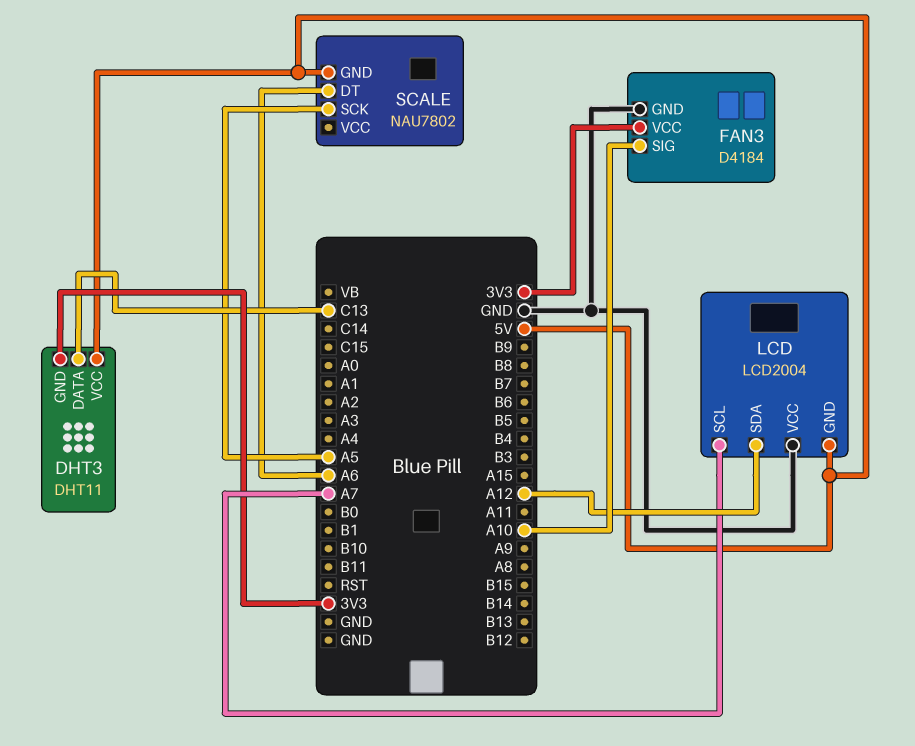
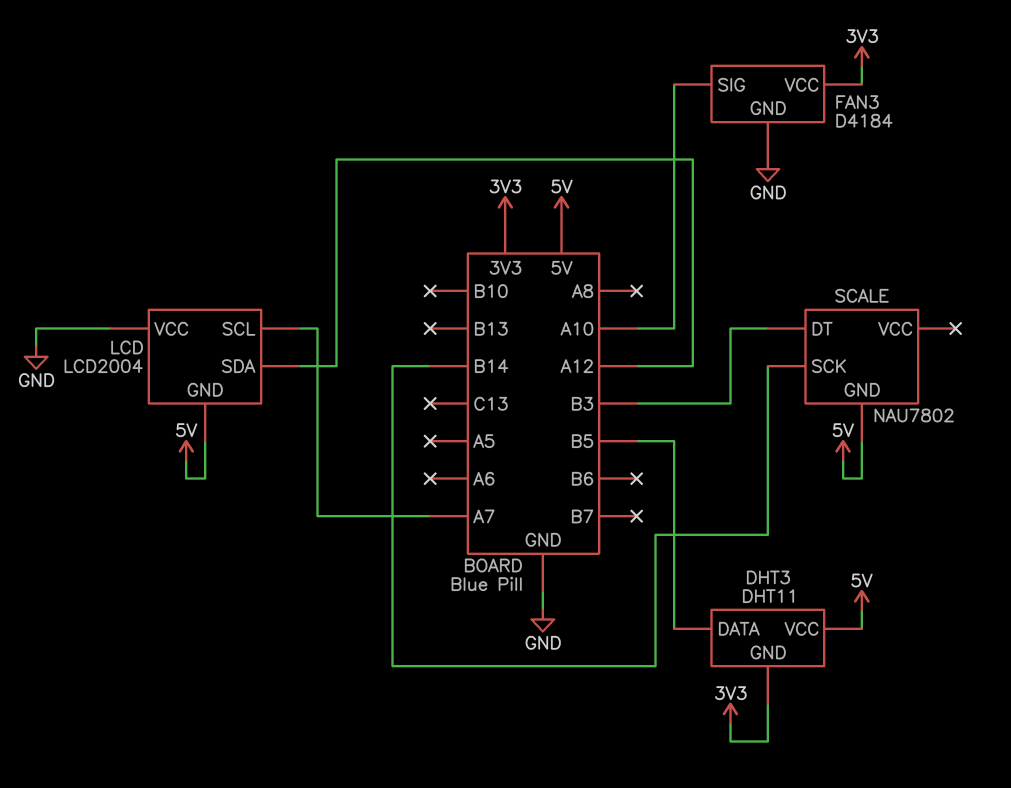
DHT3 pin DATA: C13 -> B5
SCALE pin DT: A6 -> B3
SCALE pin SCK: A5 -> B14

